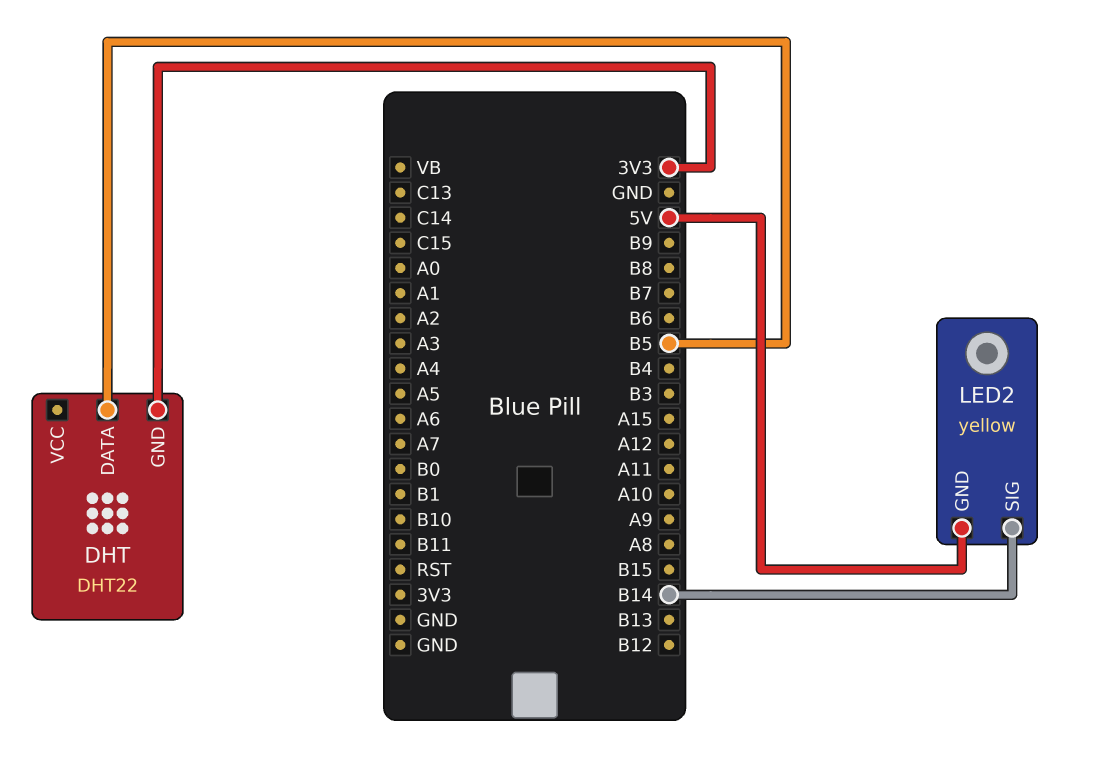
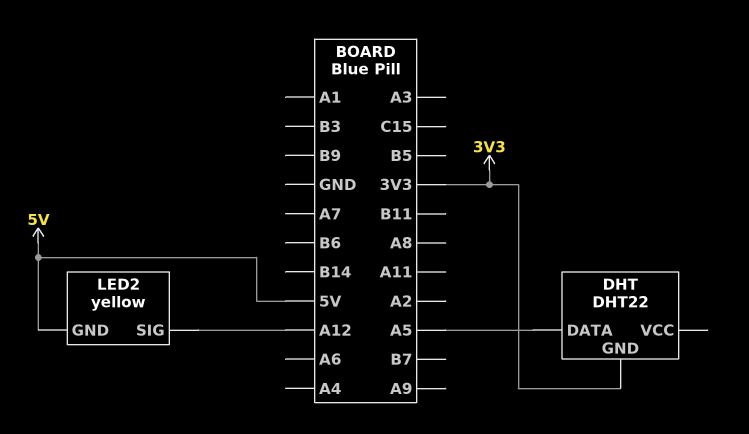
DHT pin DATA: B5 -> A5
LED2 pin SIG: B14 -> A12

